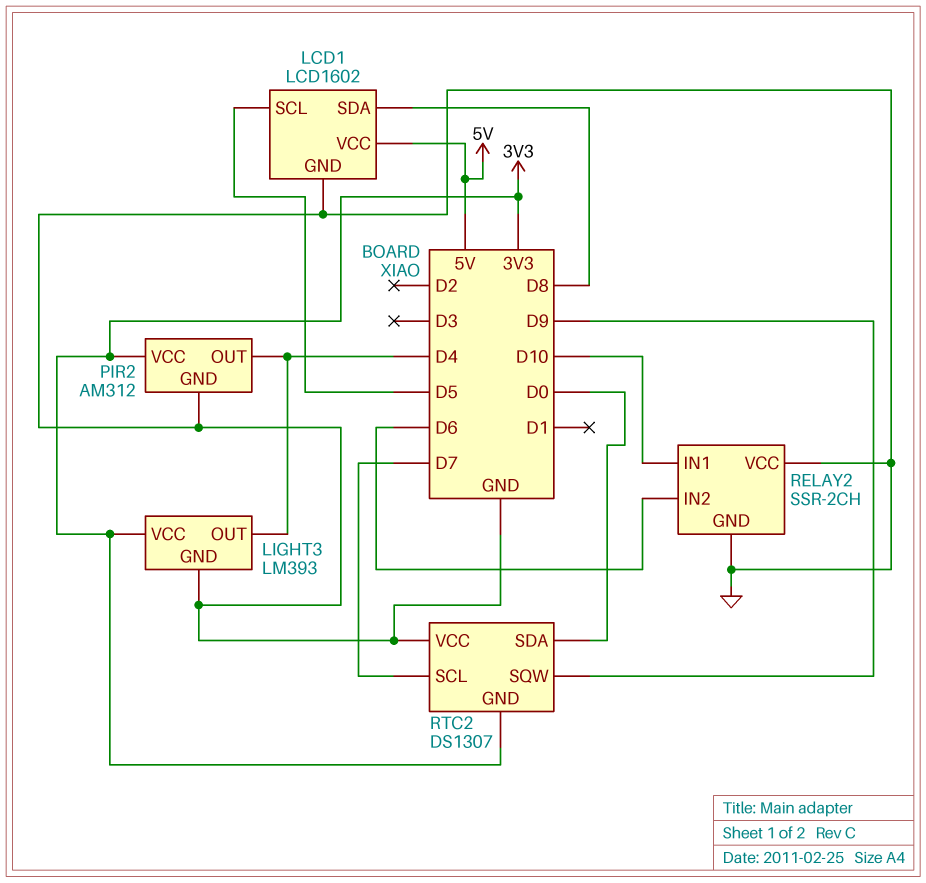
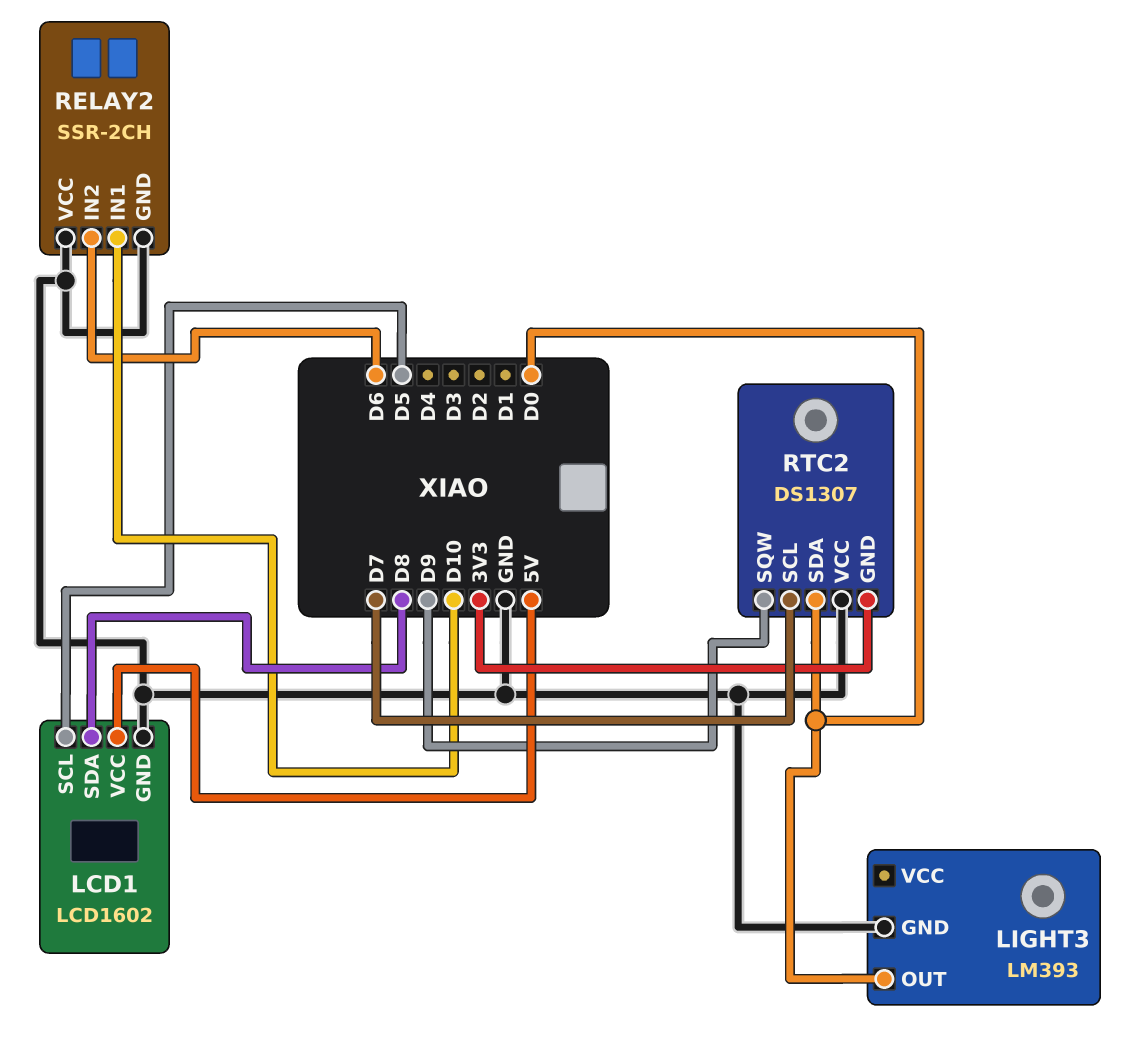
LIGHT3 pin OUT: D4 -> D0
LIGHT3 pin VCC: 3V3 -> none
PIR2: AM312 -> none
PIR2 pin GND: GND -> none
PIR2 pin OUT: D4 -> none
PIR2 pin VCC: 3V3 -> none

